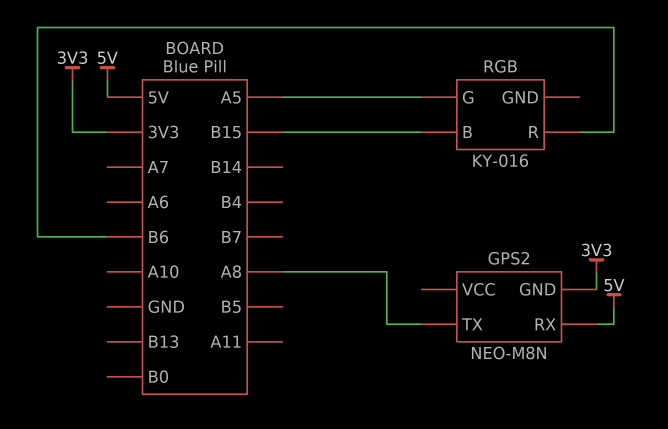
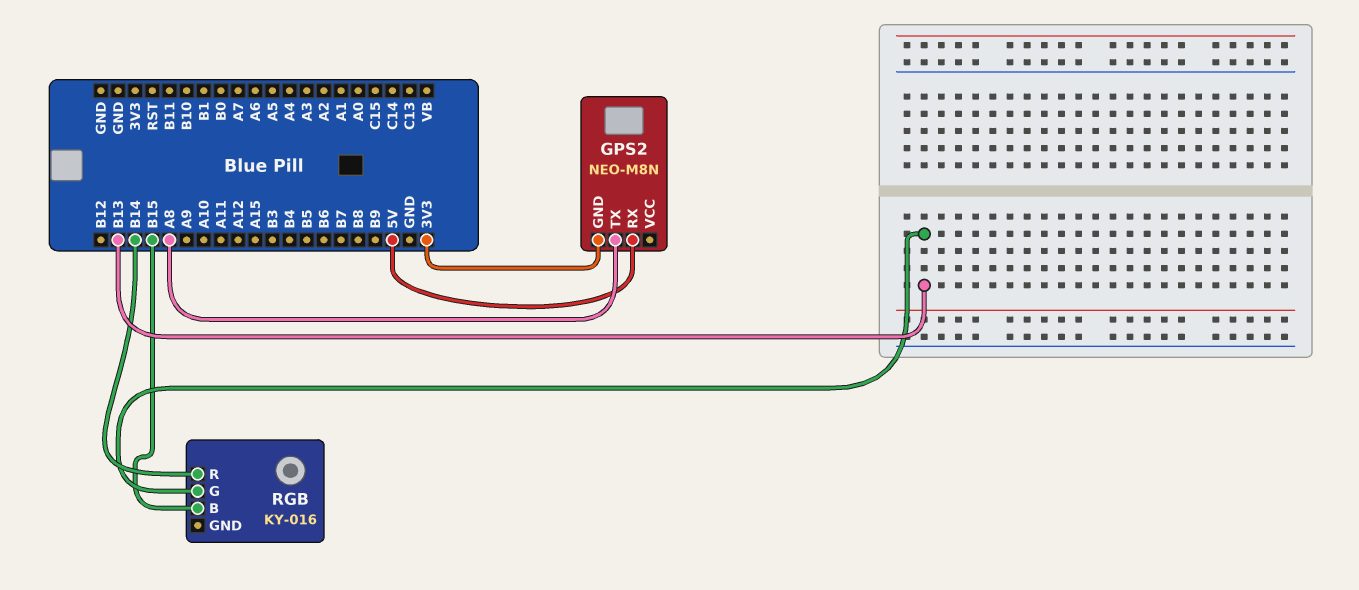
RGB pin G: A5 -> B13
RGB pin R: B6 -> B14

